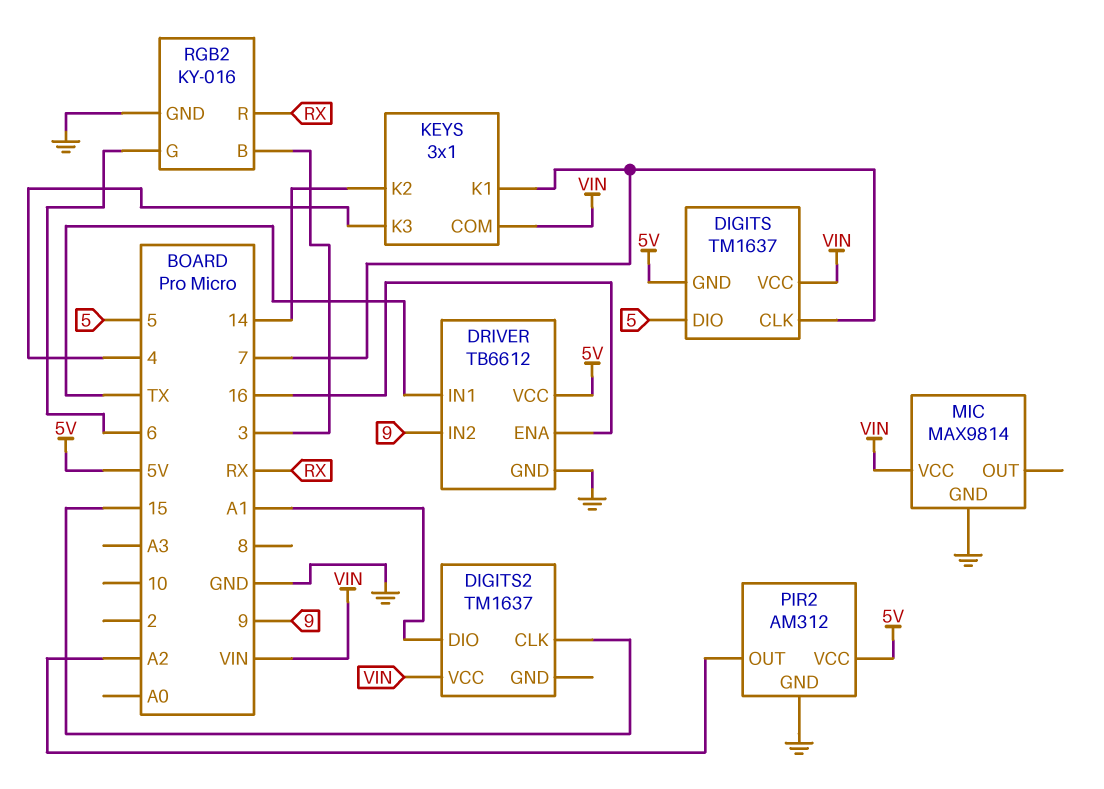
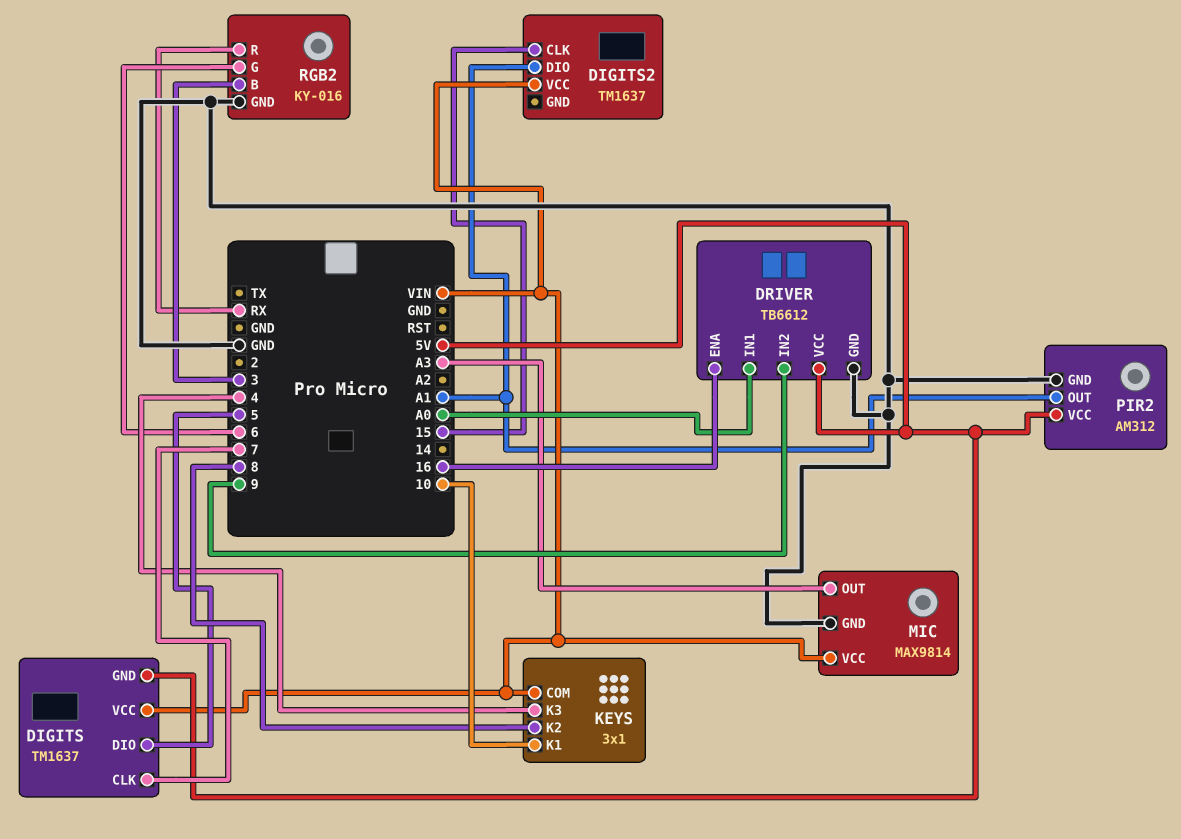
DRIVER pin IN1: TX -> A0
KEYS pin K1: 7 -> 10
KEYS pin K2: 14 -> 8
MIC pin OUT: none -> A3
PIR2 pin OUT: A2 -> A1

